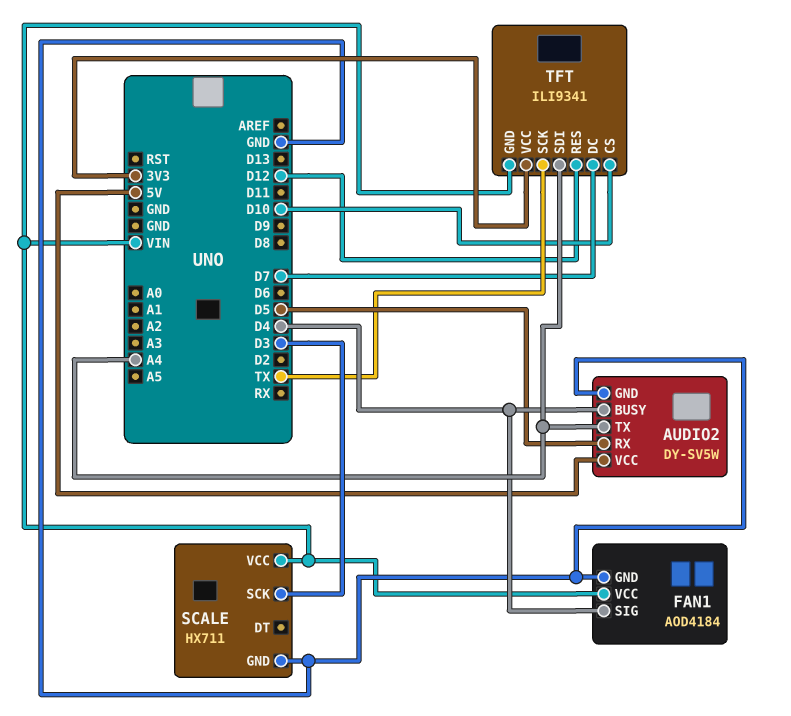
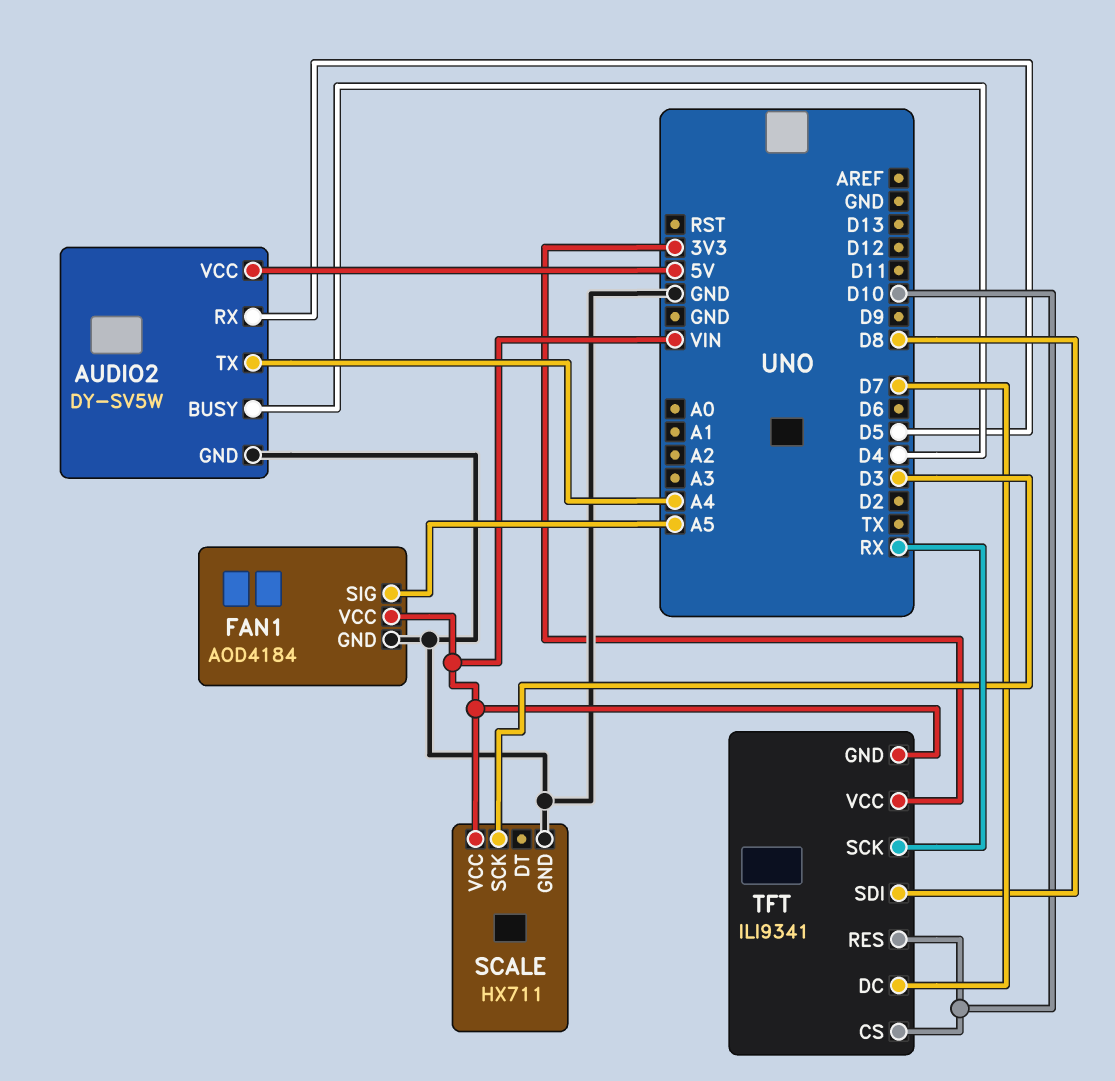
FAN1 pin SIG: D4 -> A5
TFT pin RES: D12 -> D10
TFT pin SCK: TX -> RX
TFT pin SDI: A4 -> D8

